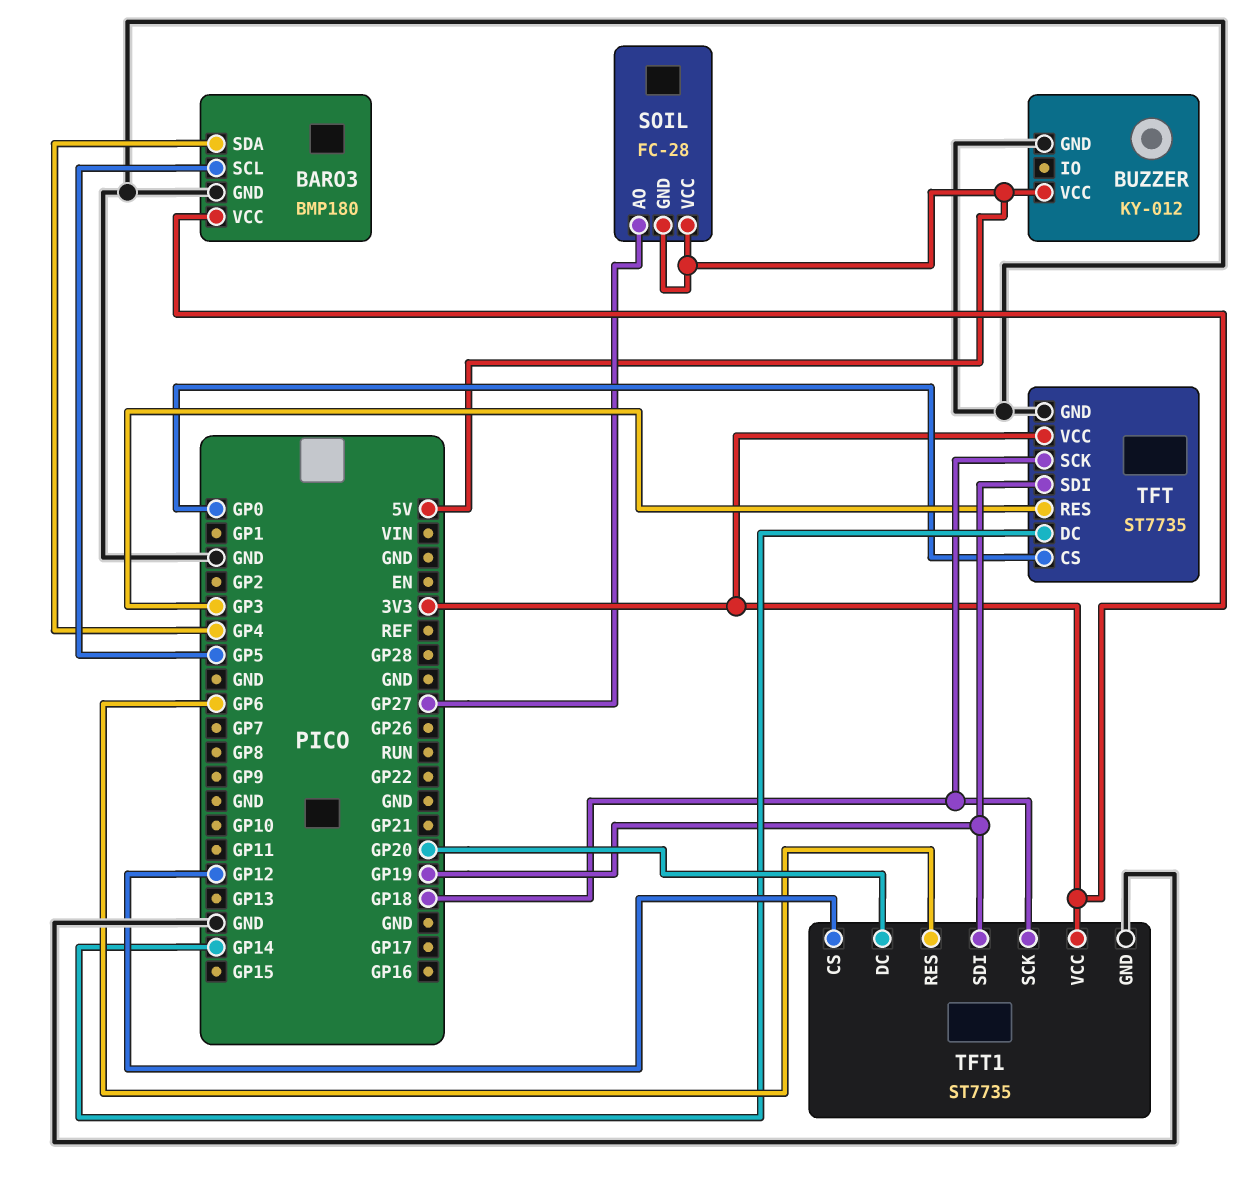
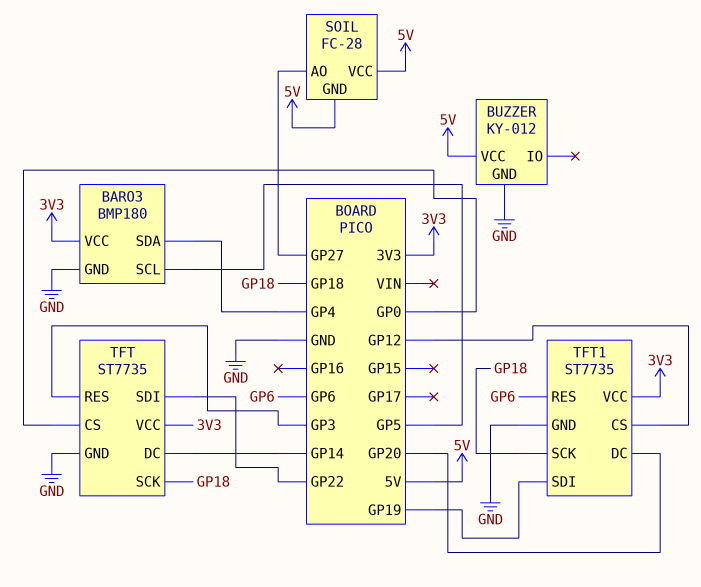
TFT pin SDI: GP19 -> GP22

